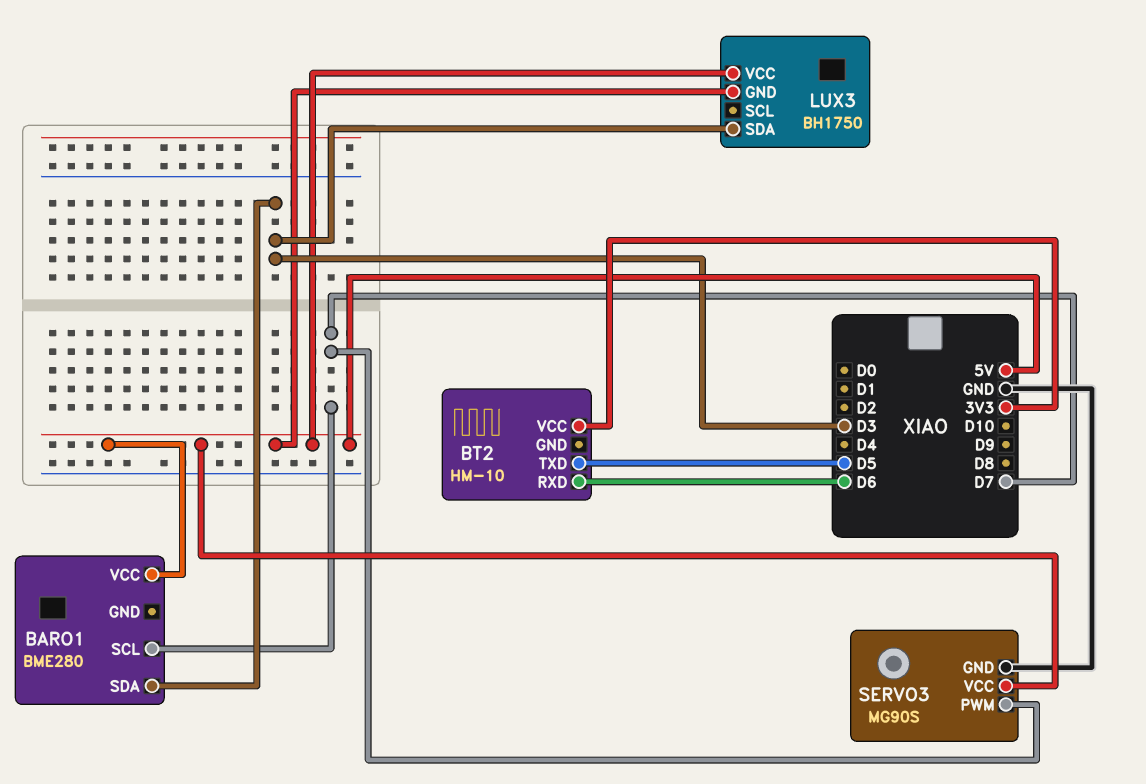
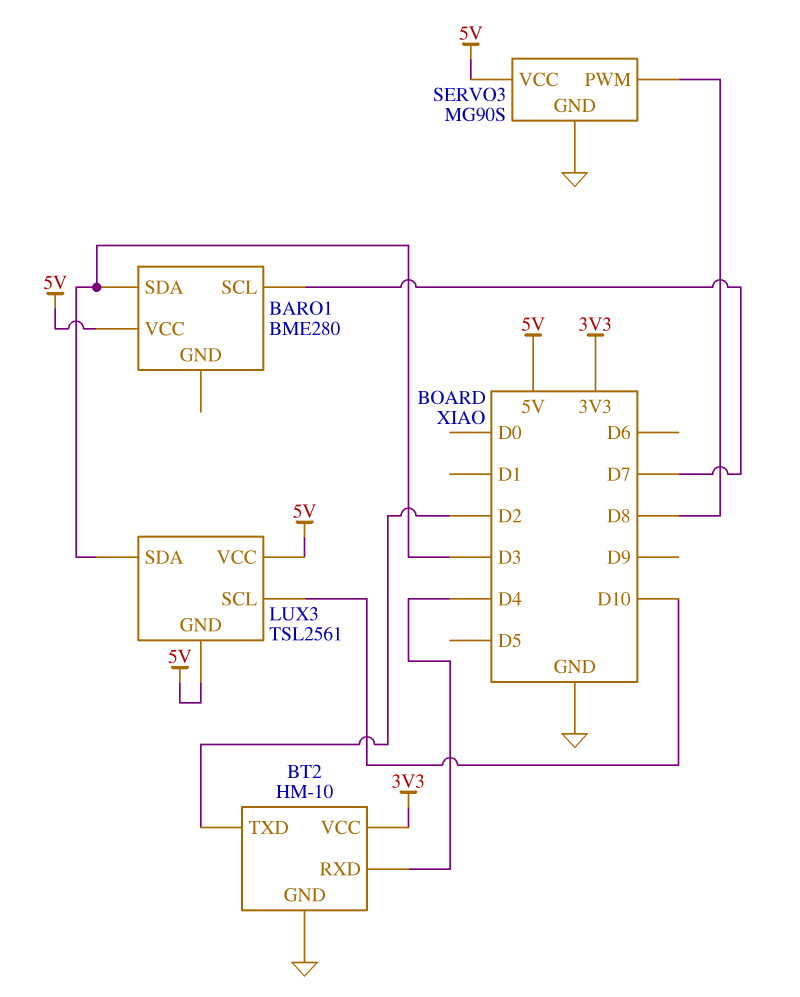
BT2 pin GND: none -> GND
BT2 pin RXD: D6 -> D4
BT2 pin TXD: D5 -> D2
LUX3: BH1750 -> TSL2561
LUX3 pin SCL: none -> D10
SERVO3 pin PWM: D7 -> D8

